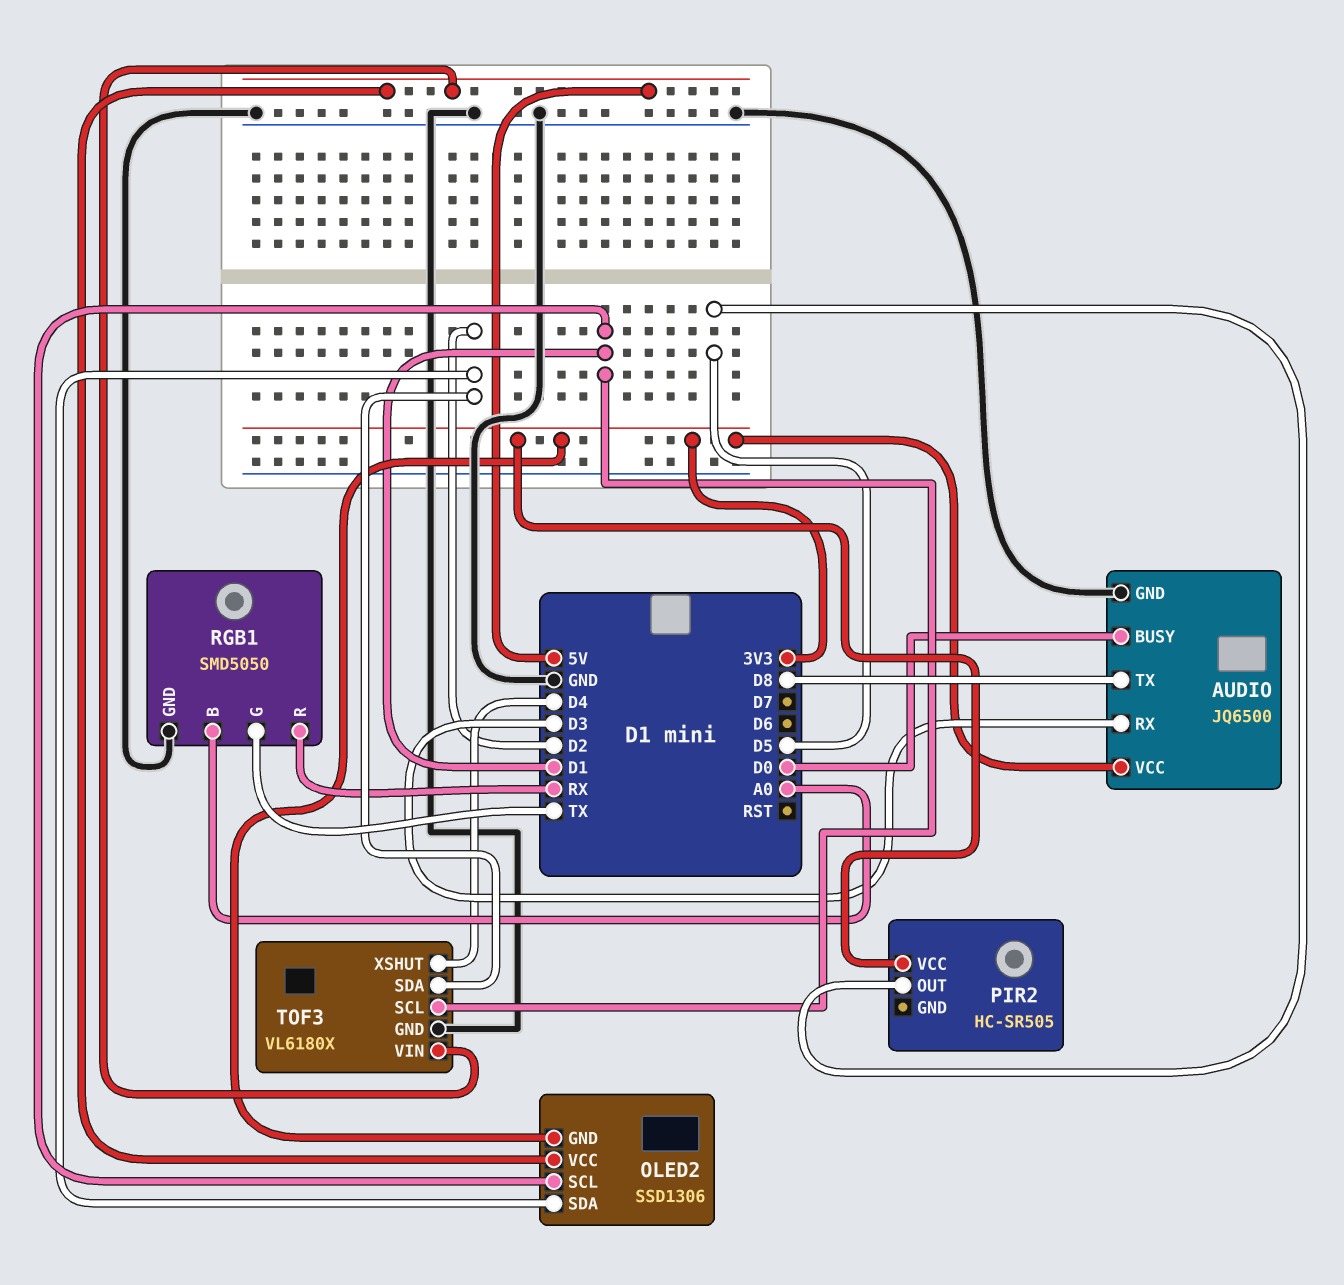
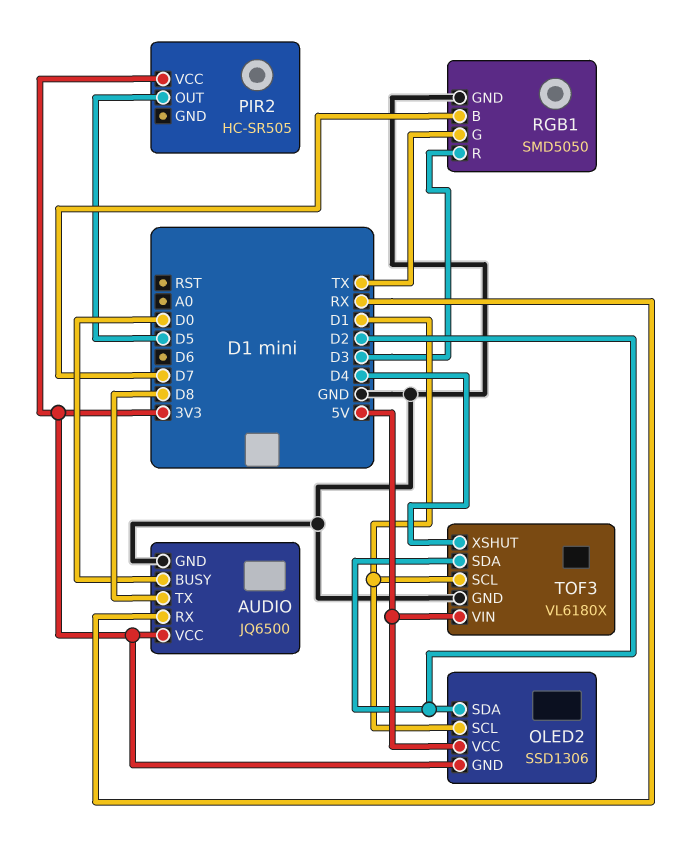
AUDIO pin RX: D3 -> RX
RGB1 pin B: A0 -> D7
RGB1 pin R: RX -> D3

